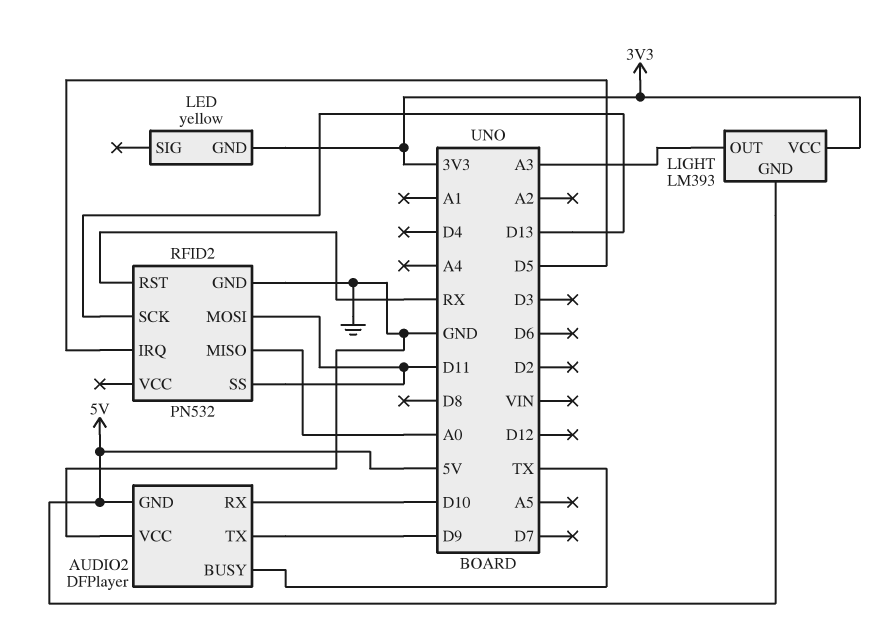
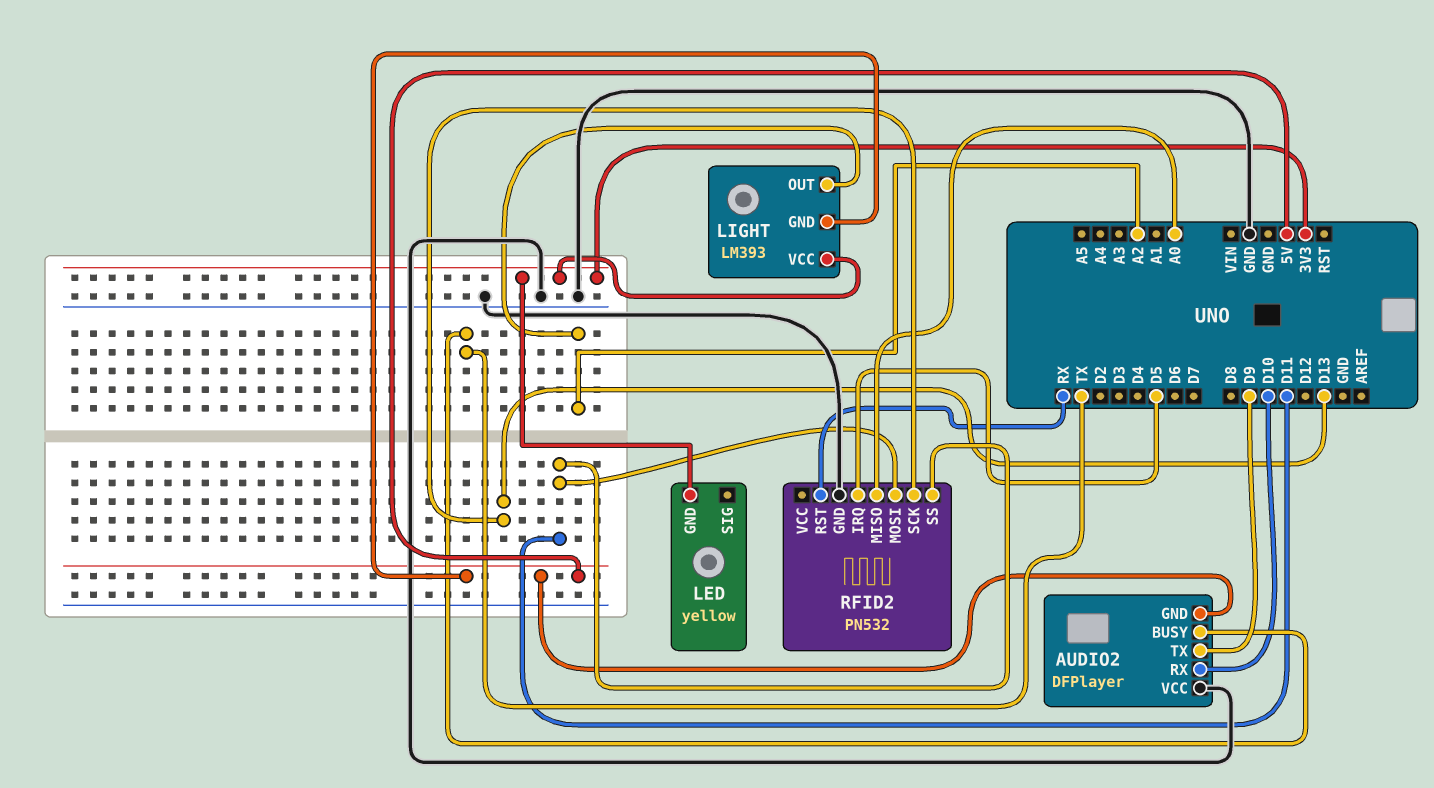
LIGHT pin OUT: A3 -> A2

